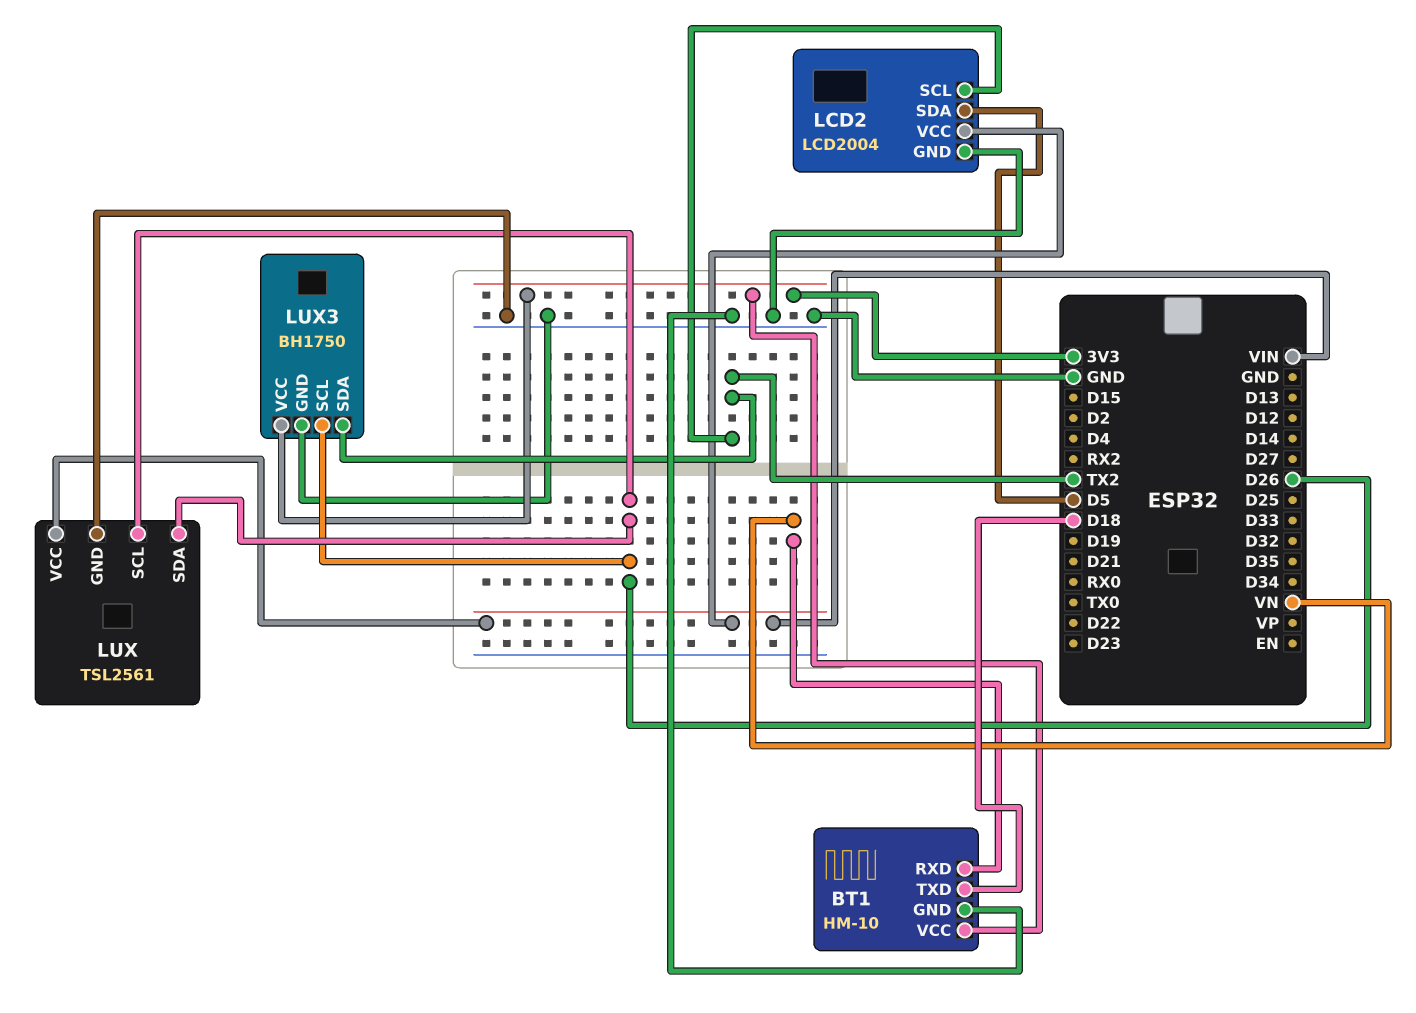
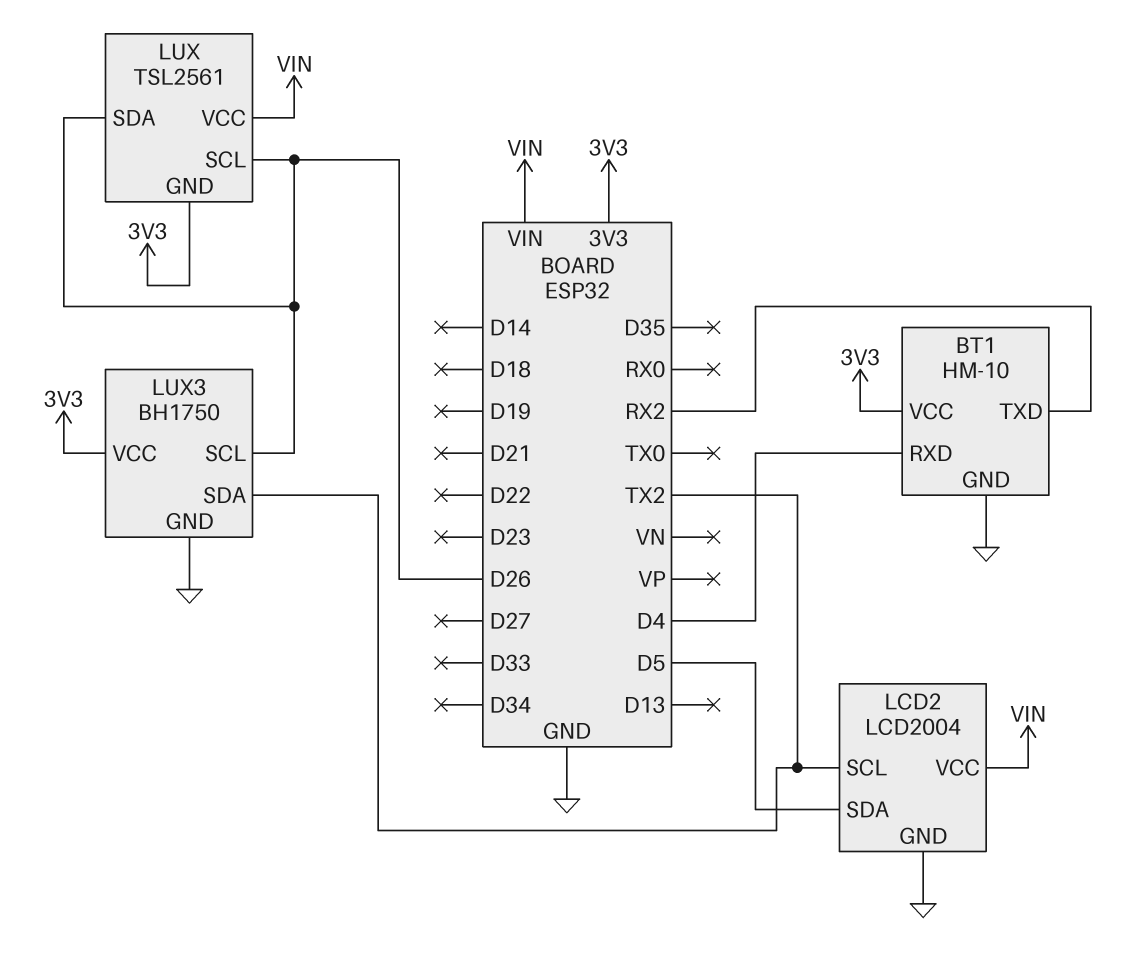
BT1 pin RXD: VN -> D4
BT1 pin TXD: D18 -> RX2
LUX pin GND: GND -> 3V3

